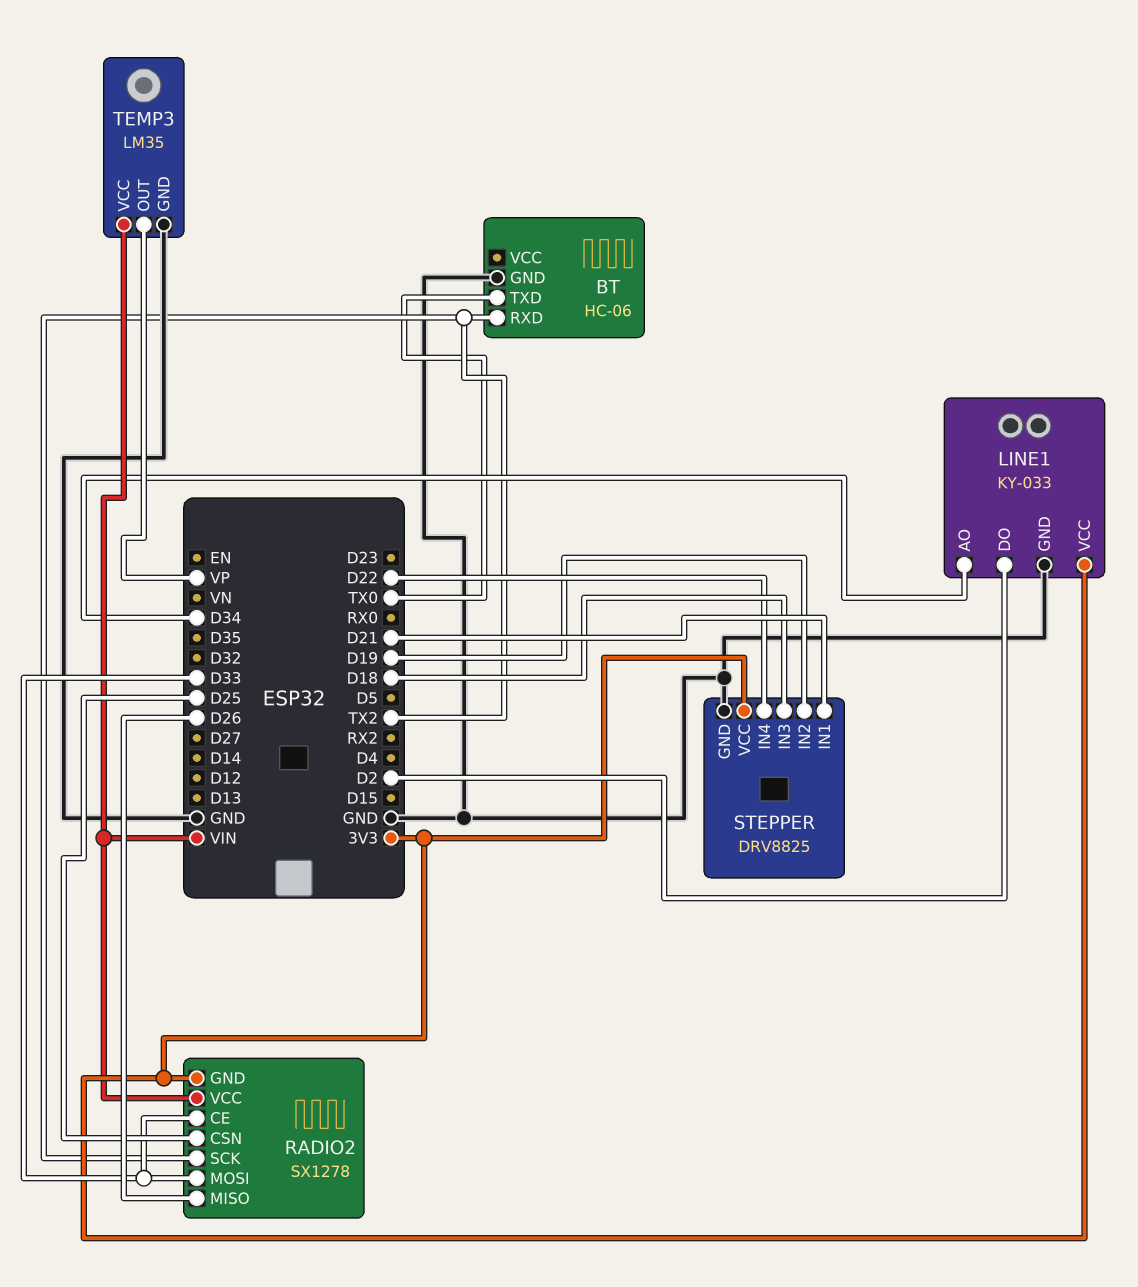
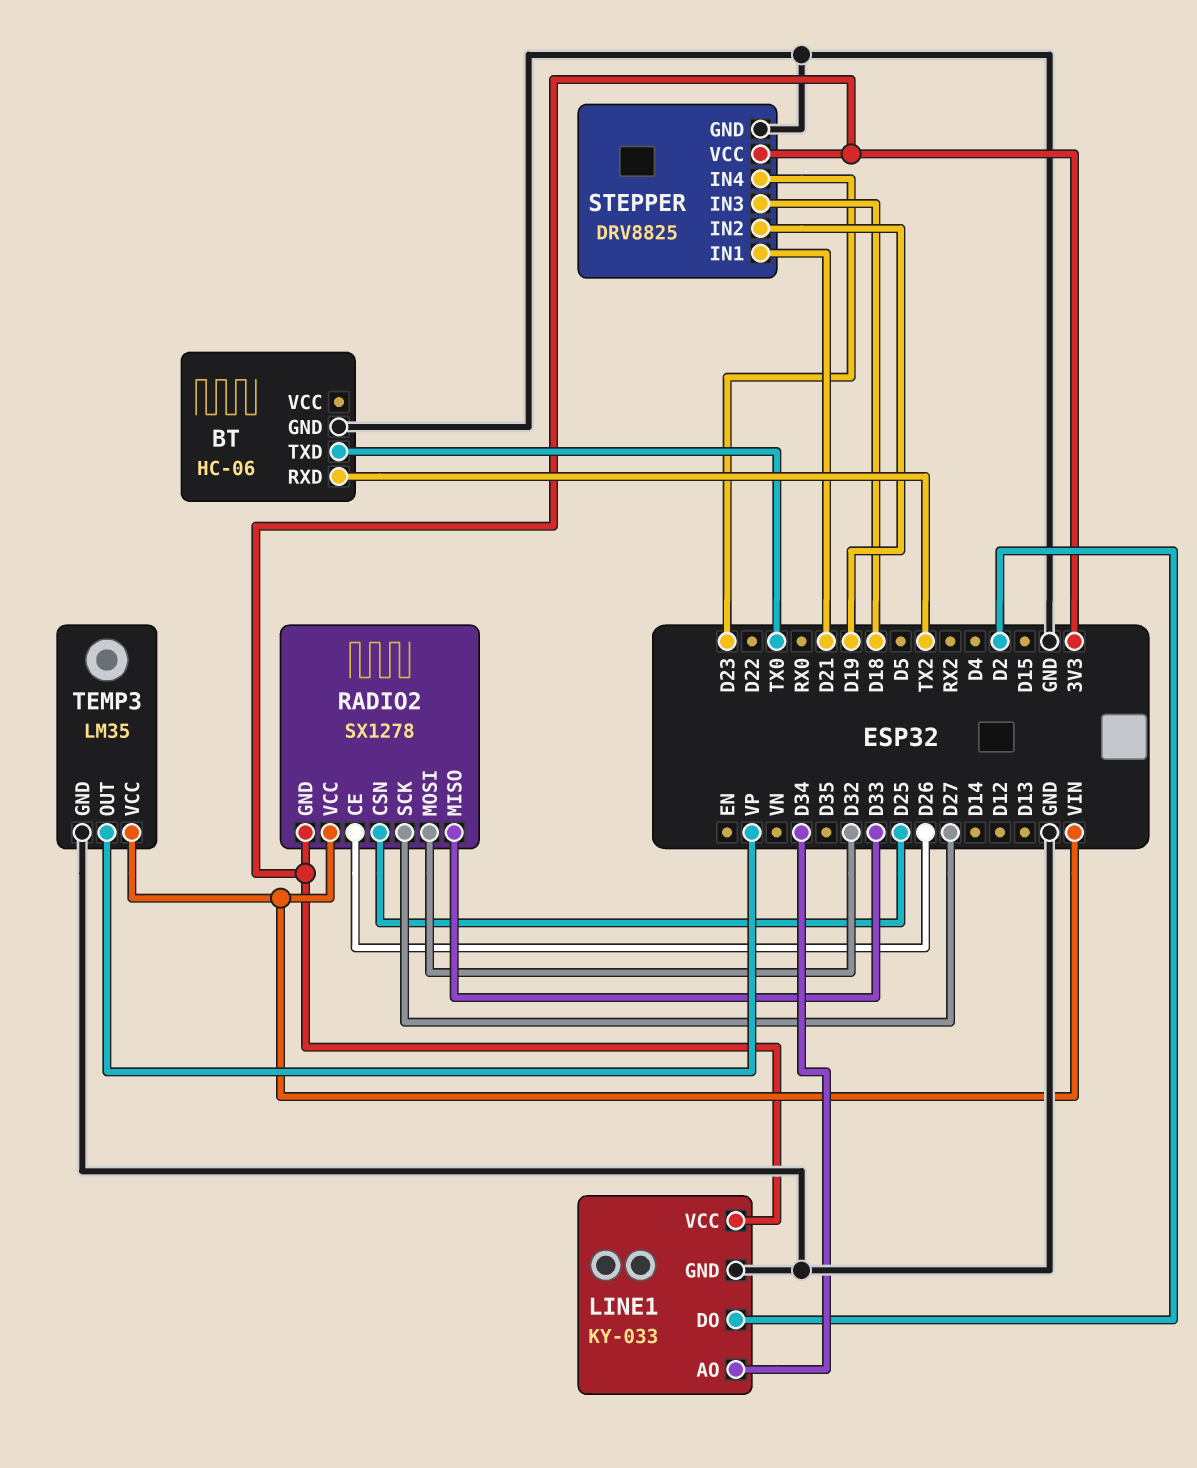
RADIO2 pin CE: D33 -> D26
RADIO2 pin MISO: D26 -> D33
RADIO2 pin MOSI: D33 -> D32
RADIO2 pin SCK: TX2 -> D27
STEPPER pin IN4: D22 -> D23

